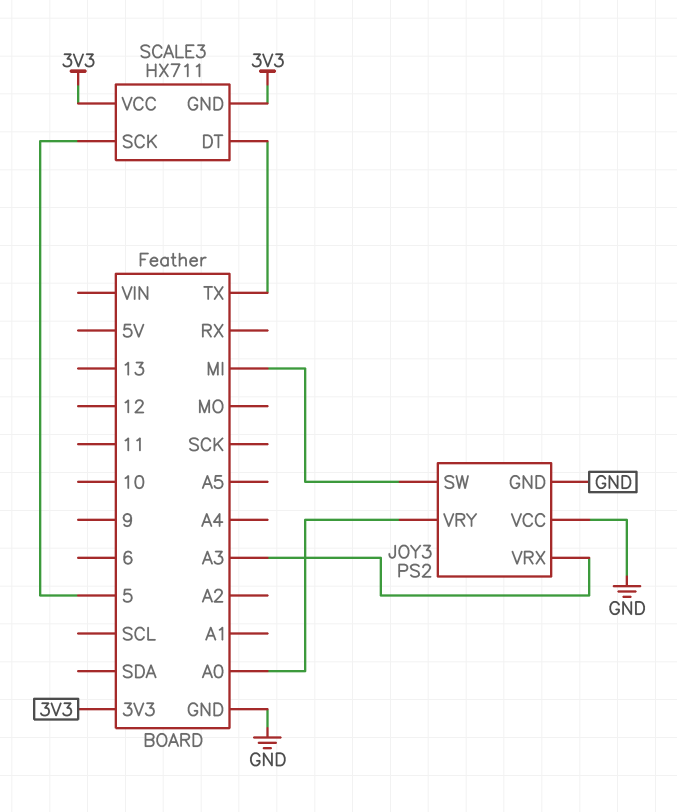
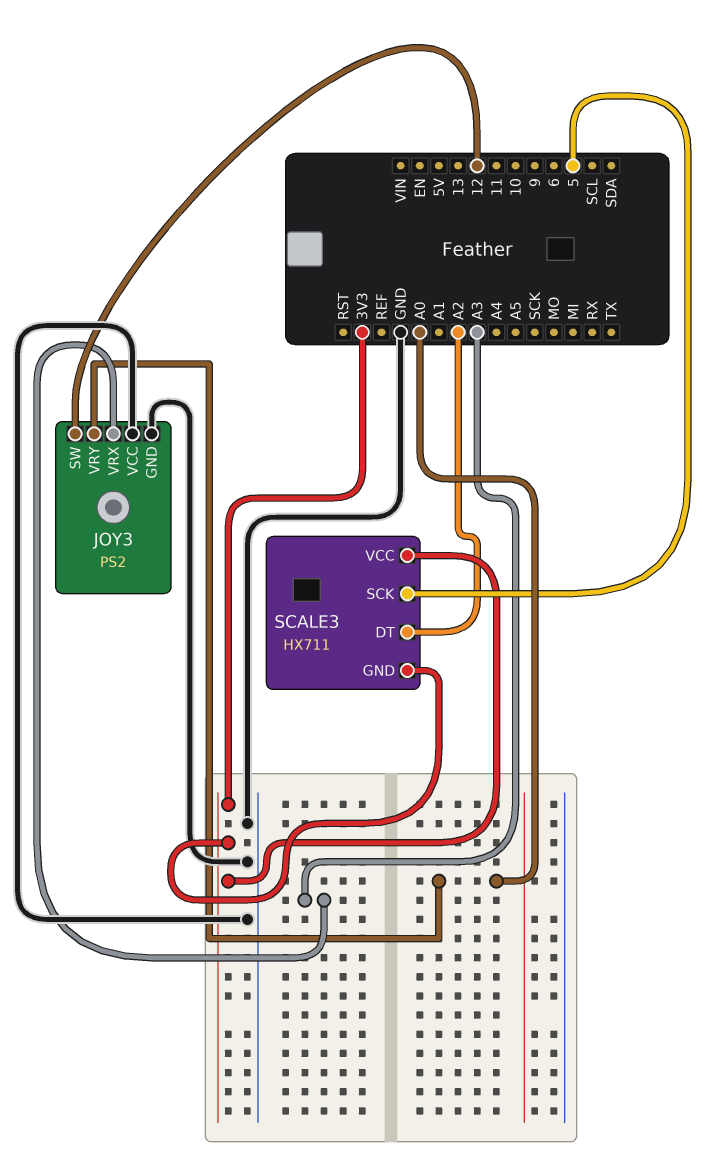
JOY3 pin SW: MI -> 12
SCALE3 pin DT: TX -> A2

